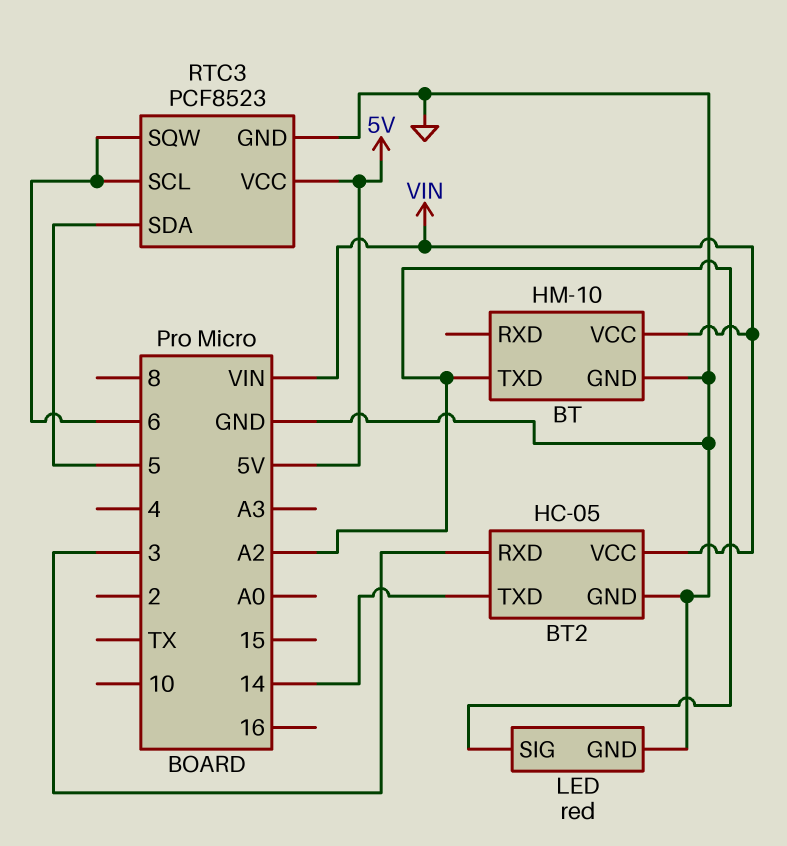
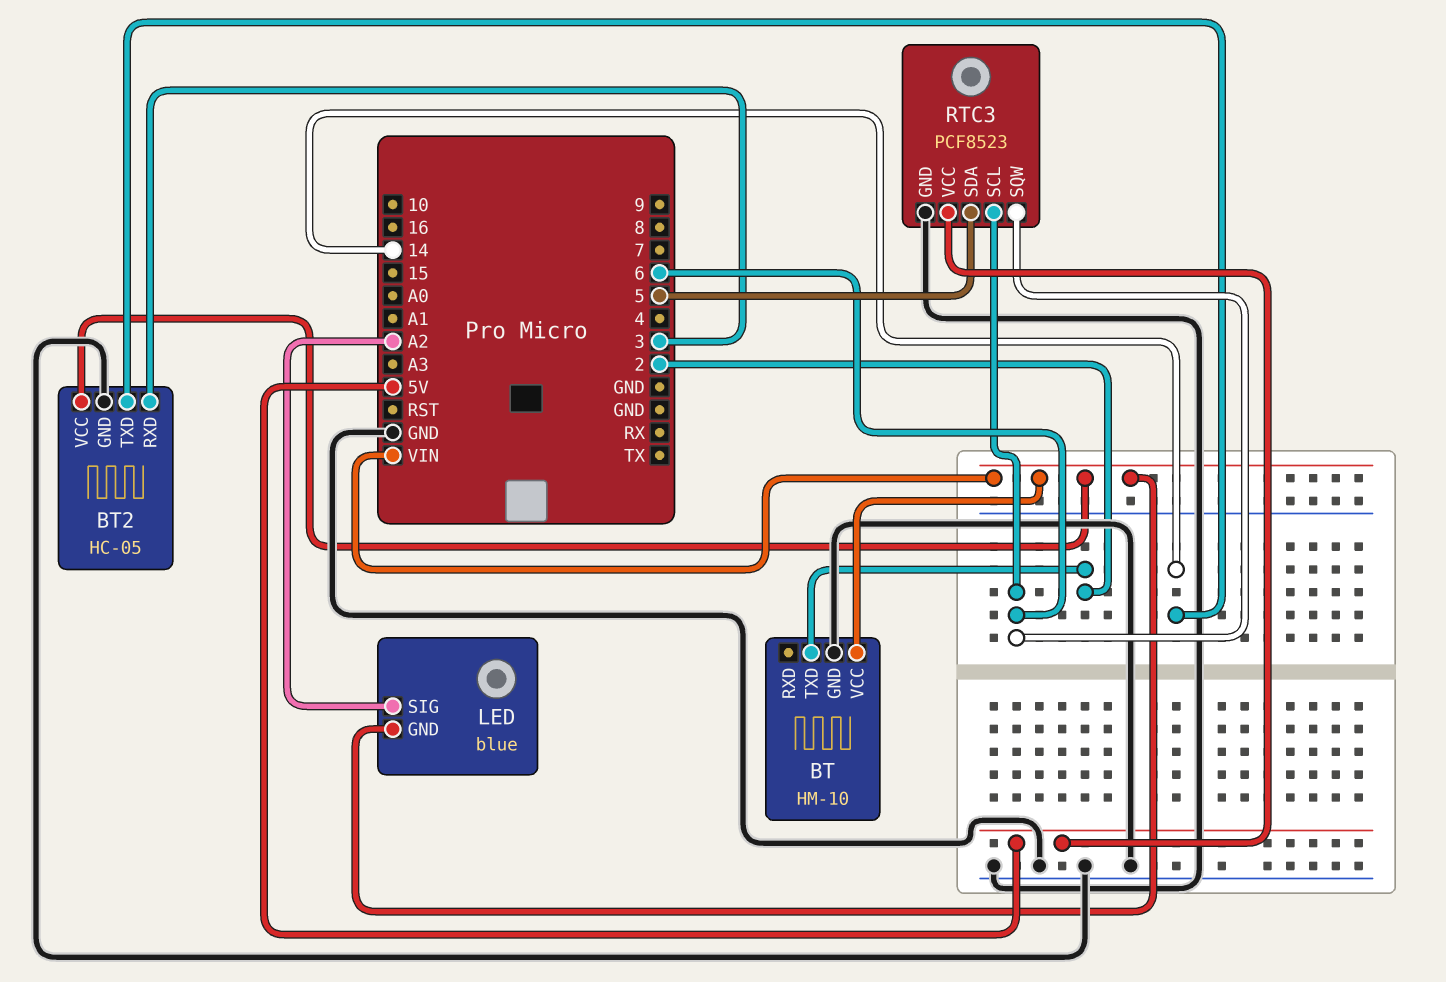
BT pin TXD: A2 -> 2
LED: red -> blue
LED pin GND: GND -> VIN

